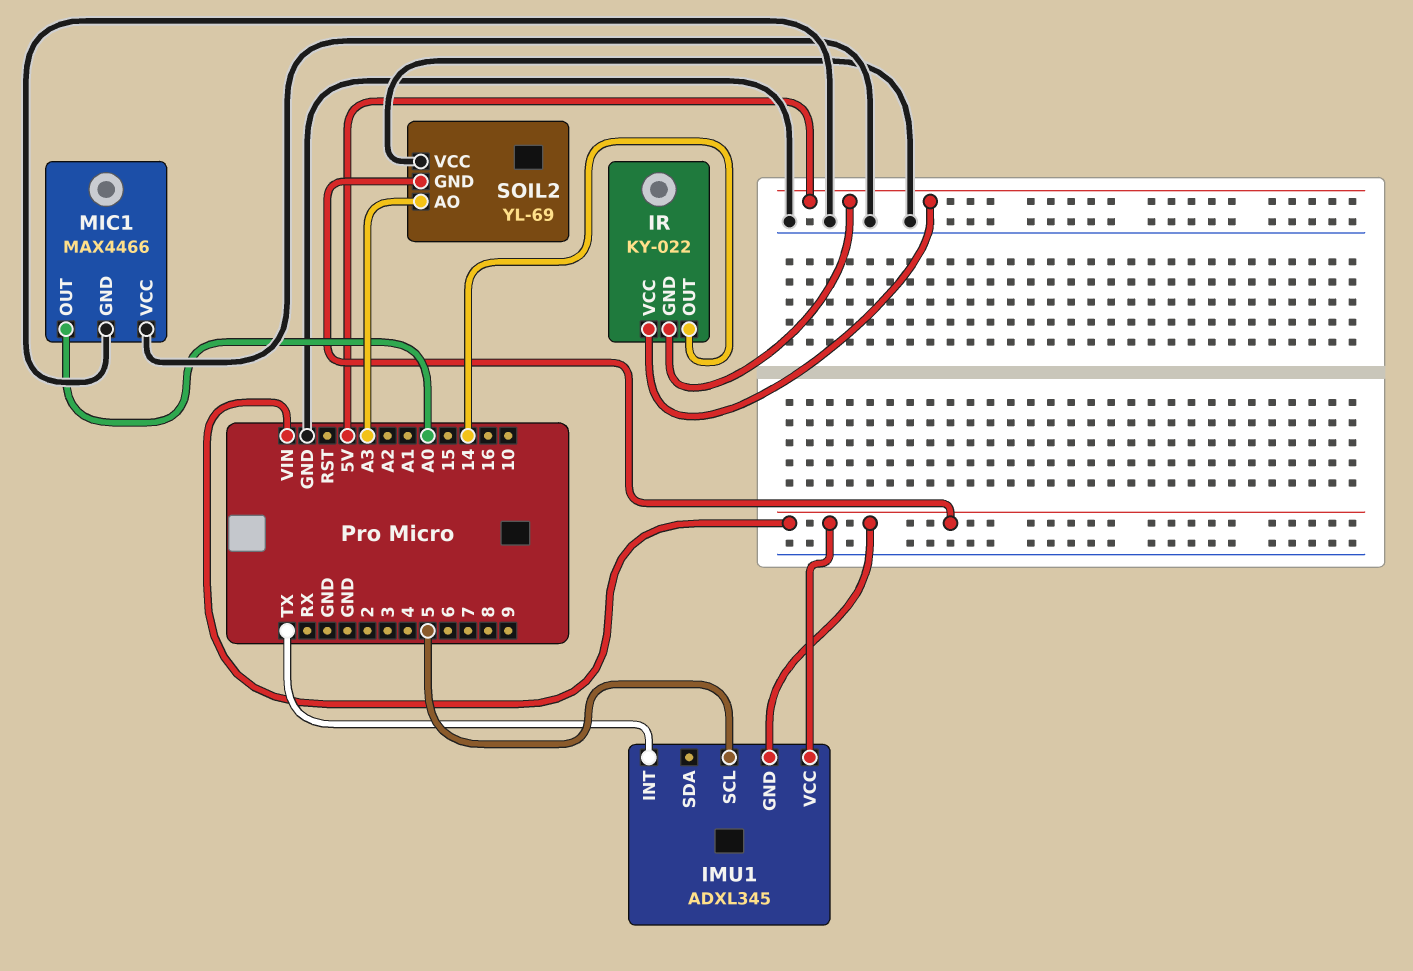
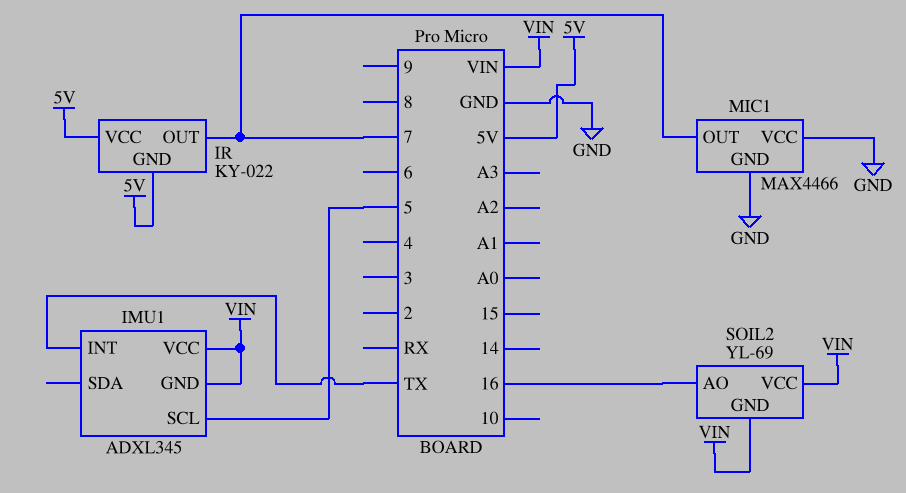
IR pin OUT: 14 -> 7
MIC1 pin OUT: A0 -> 7
SOIL2 pin AO: A3 -> 16
SOIL2 pin VCC: GND -> VIN

